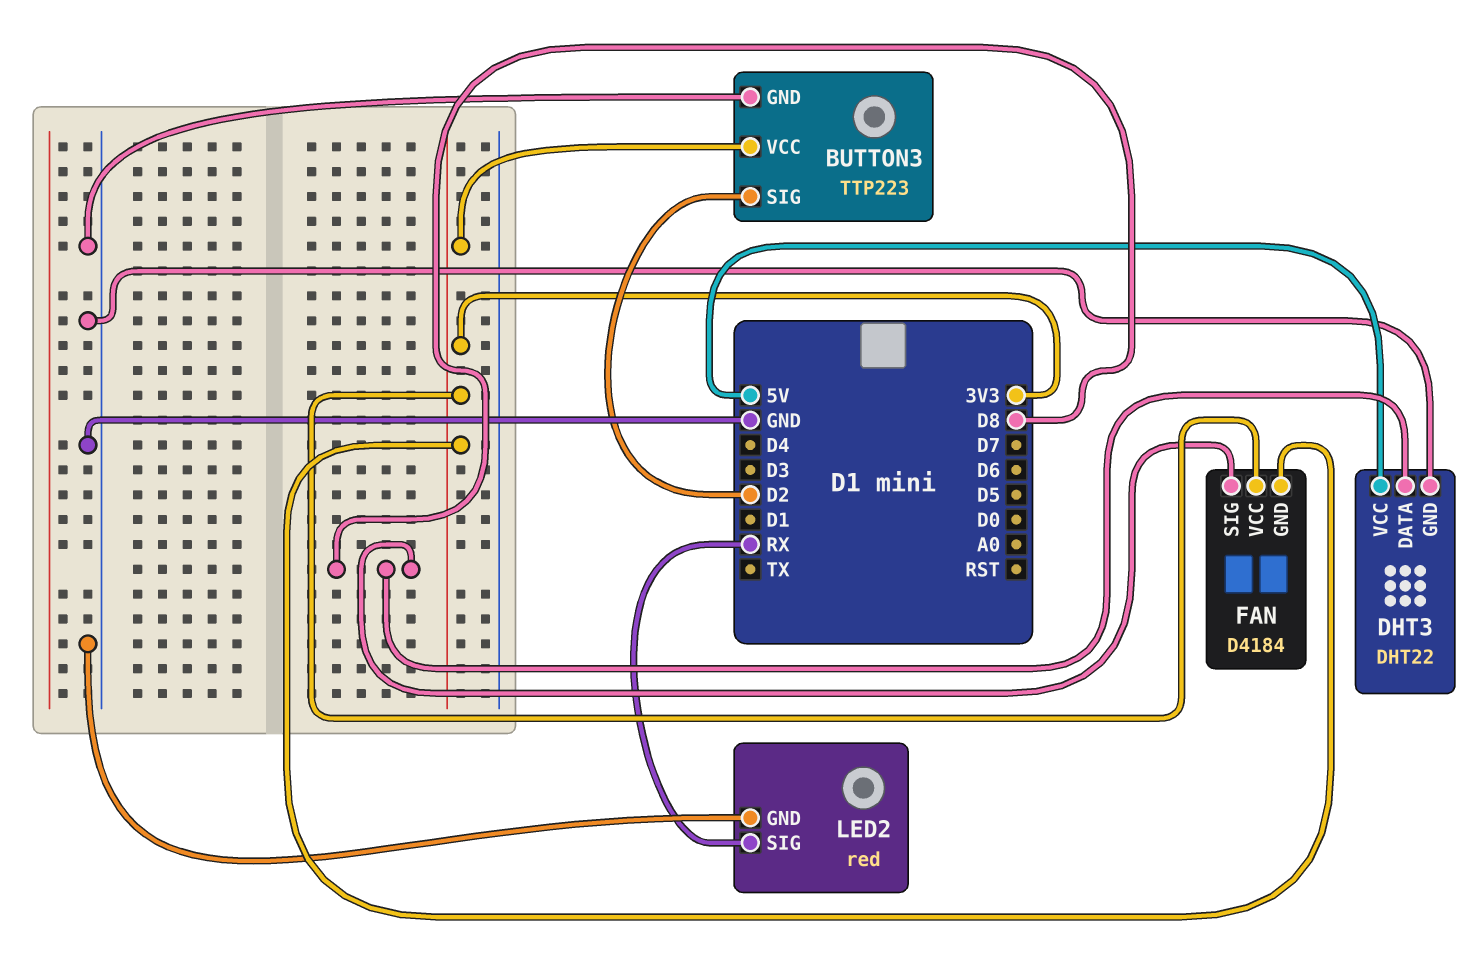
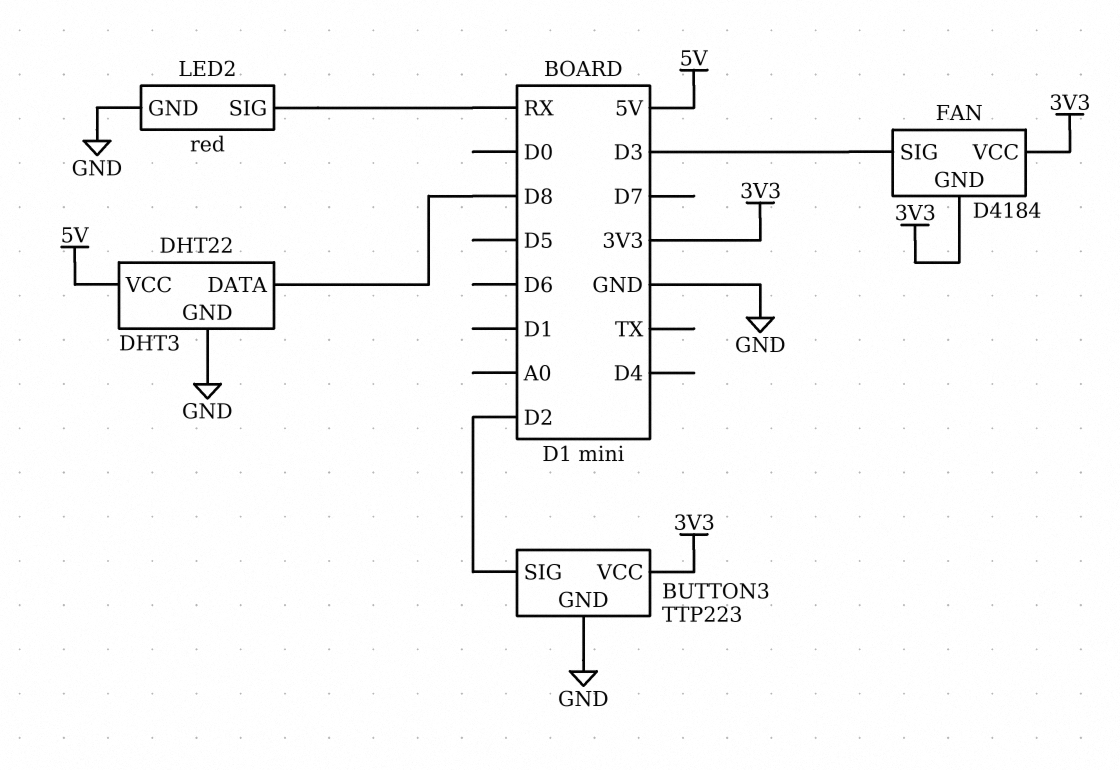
FAN pin SIG: D8 -> D3

